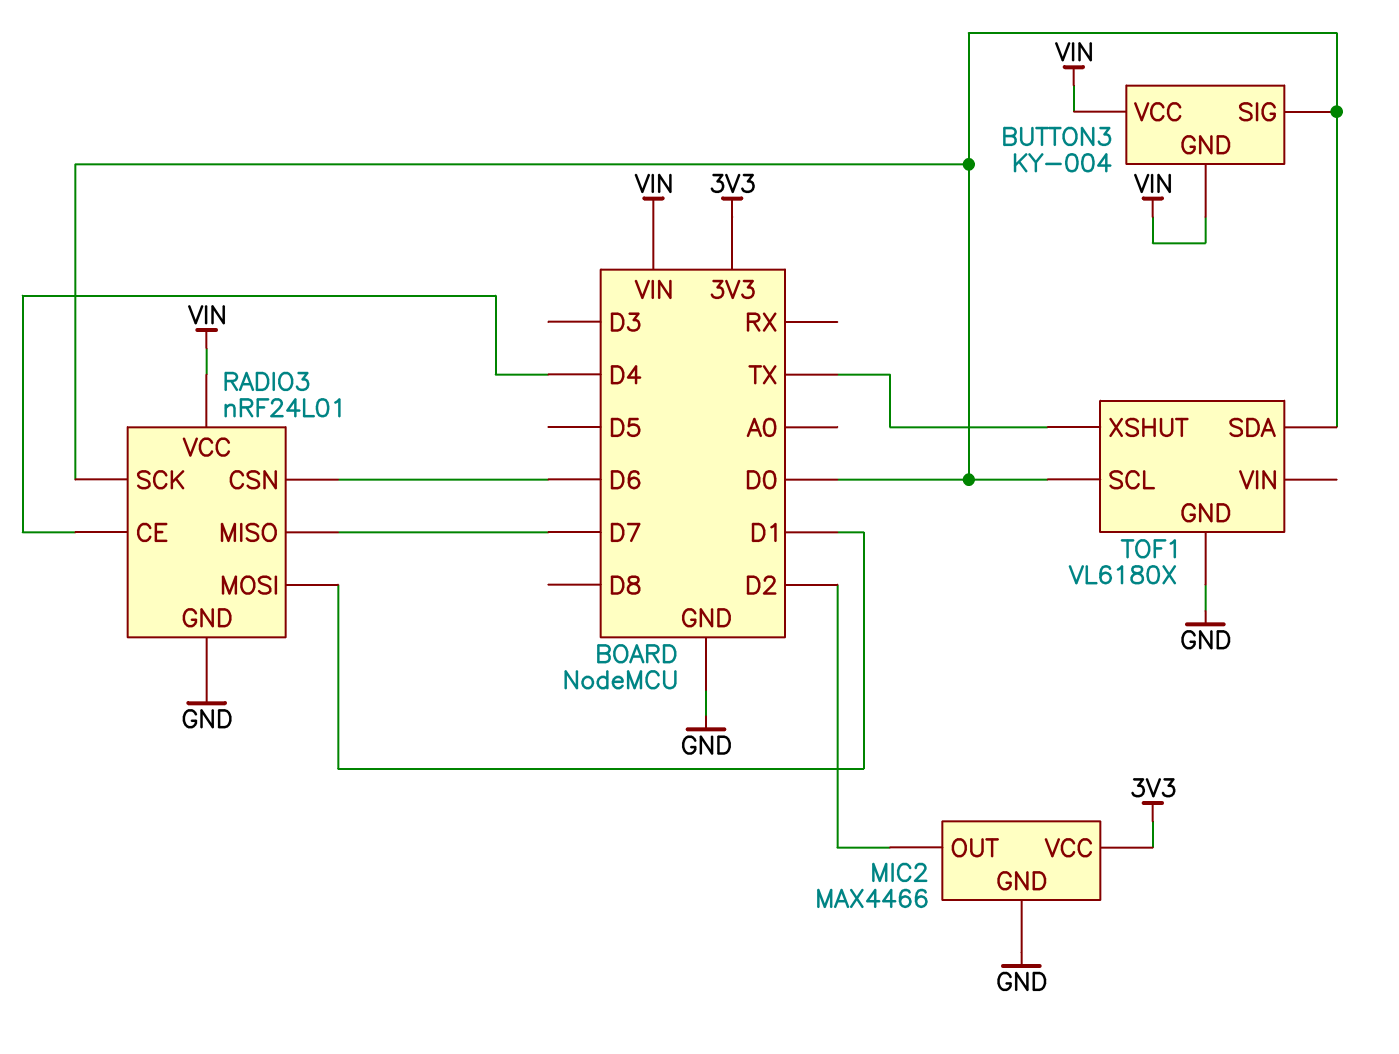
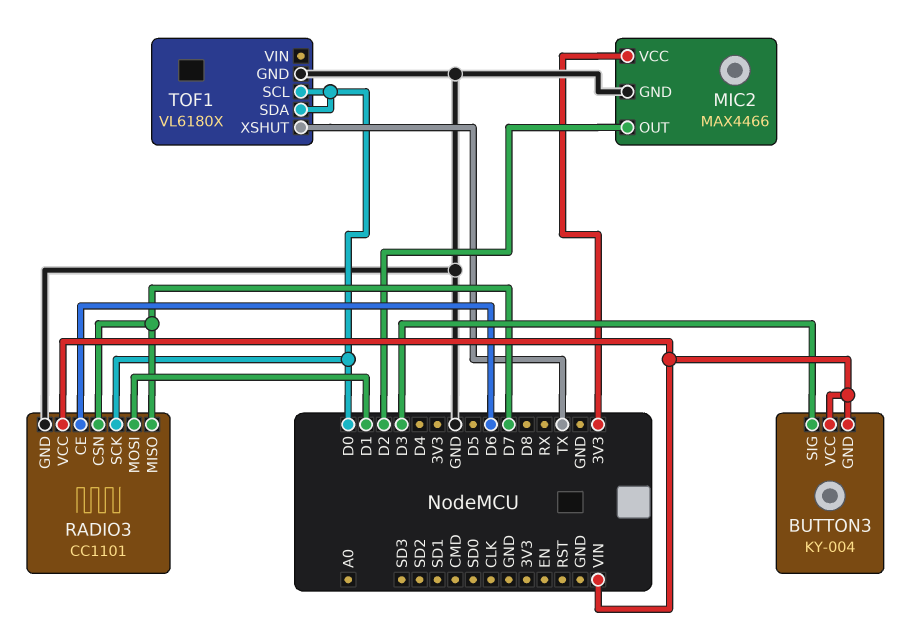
BUTTON3 pin SIG: D0 -> D3
RADIO3: nRF24L01 -> CC1101
RADIO3 pin CE: D4 -> D6
RADIO3 pin CSN: D6 -> D7

